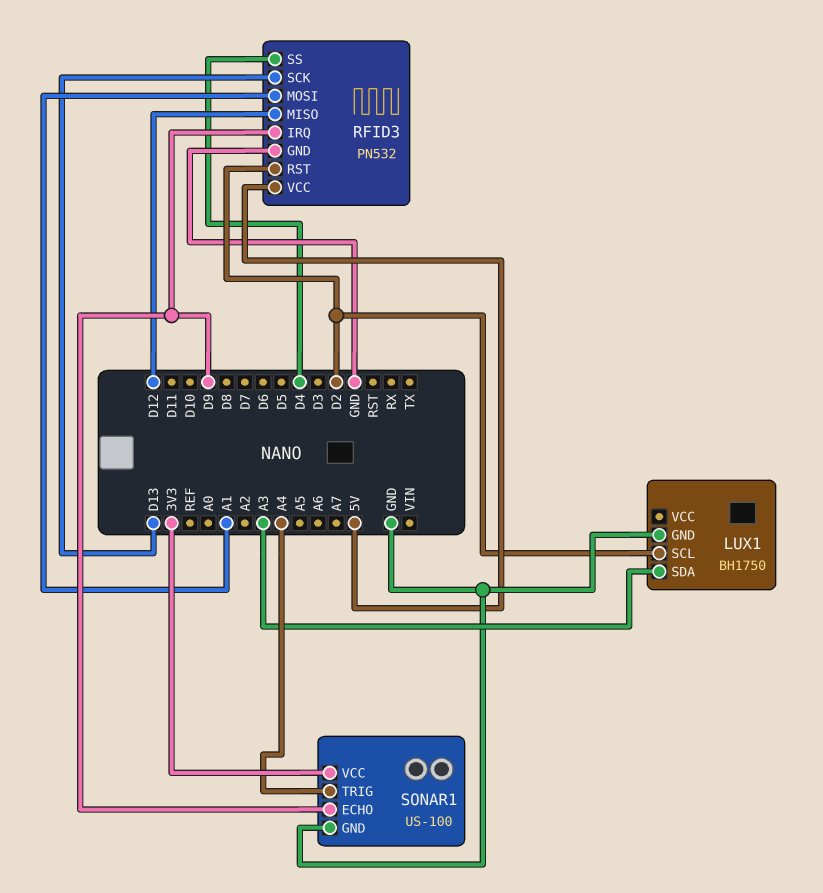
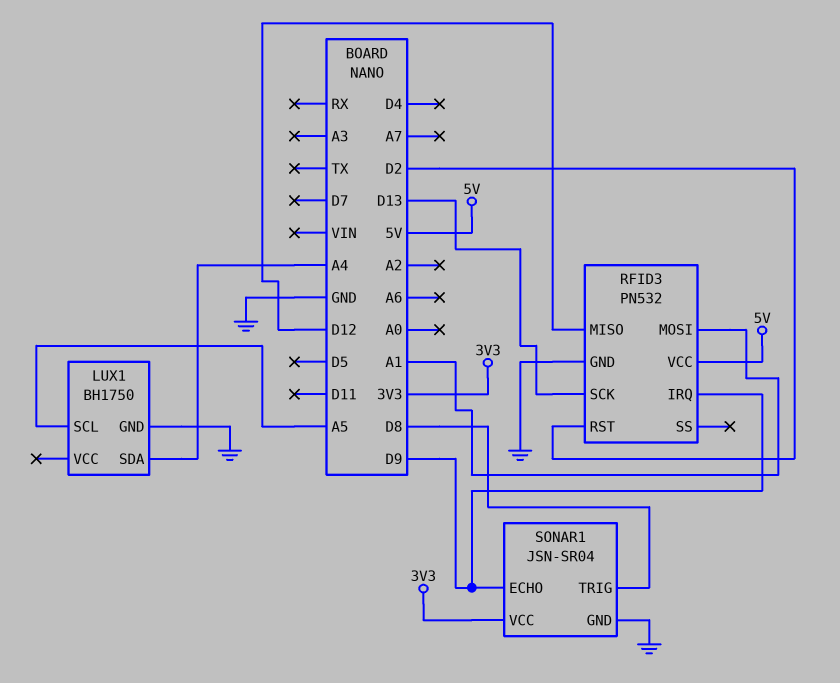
LUX1 pin SCL: D2 -> A5
LUX1 pin SDA: A3 -> A4
RFID3 pin SS: D4 -> none
SONAR1: US-100 -> JSN-SR04
SONAR1 pin TRIG: A4 -> D8

